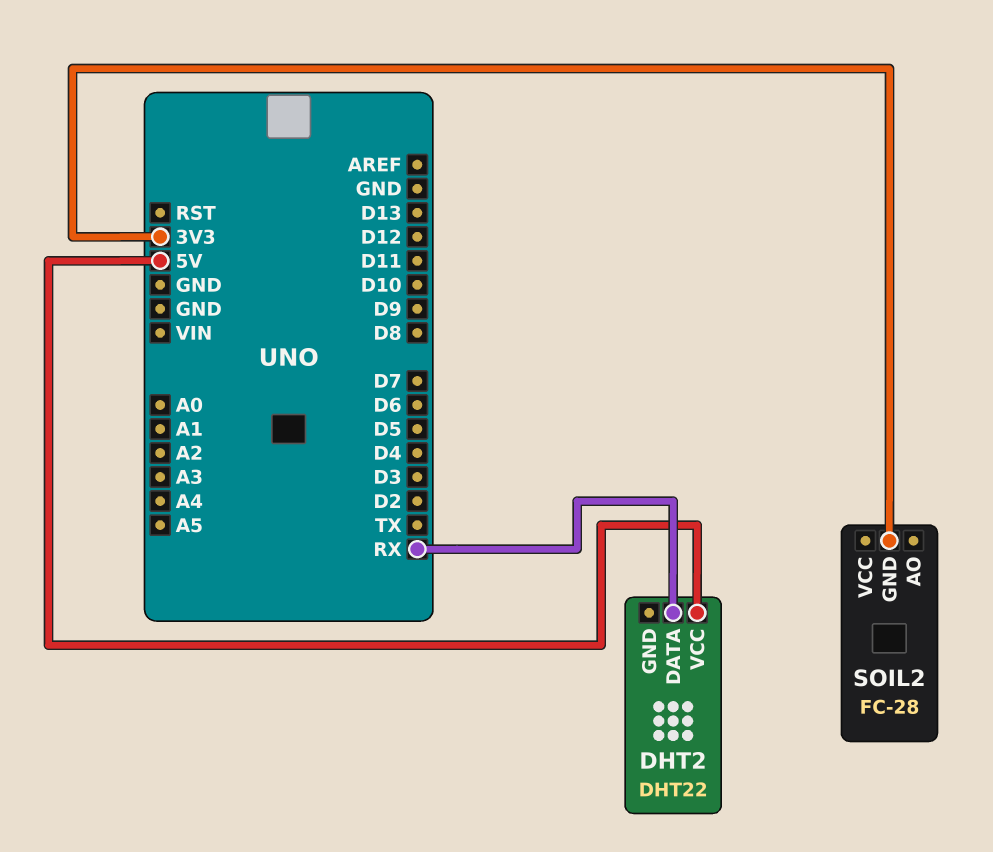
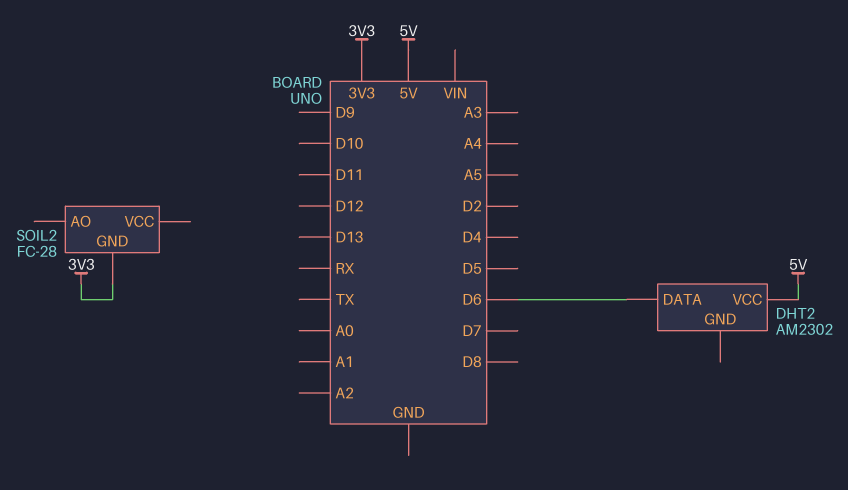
DHT2: DHT22 -> AM2302
DHT2 pin DATA: RX -> D6

